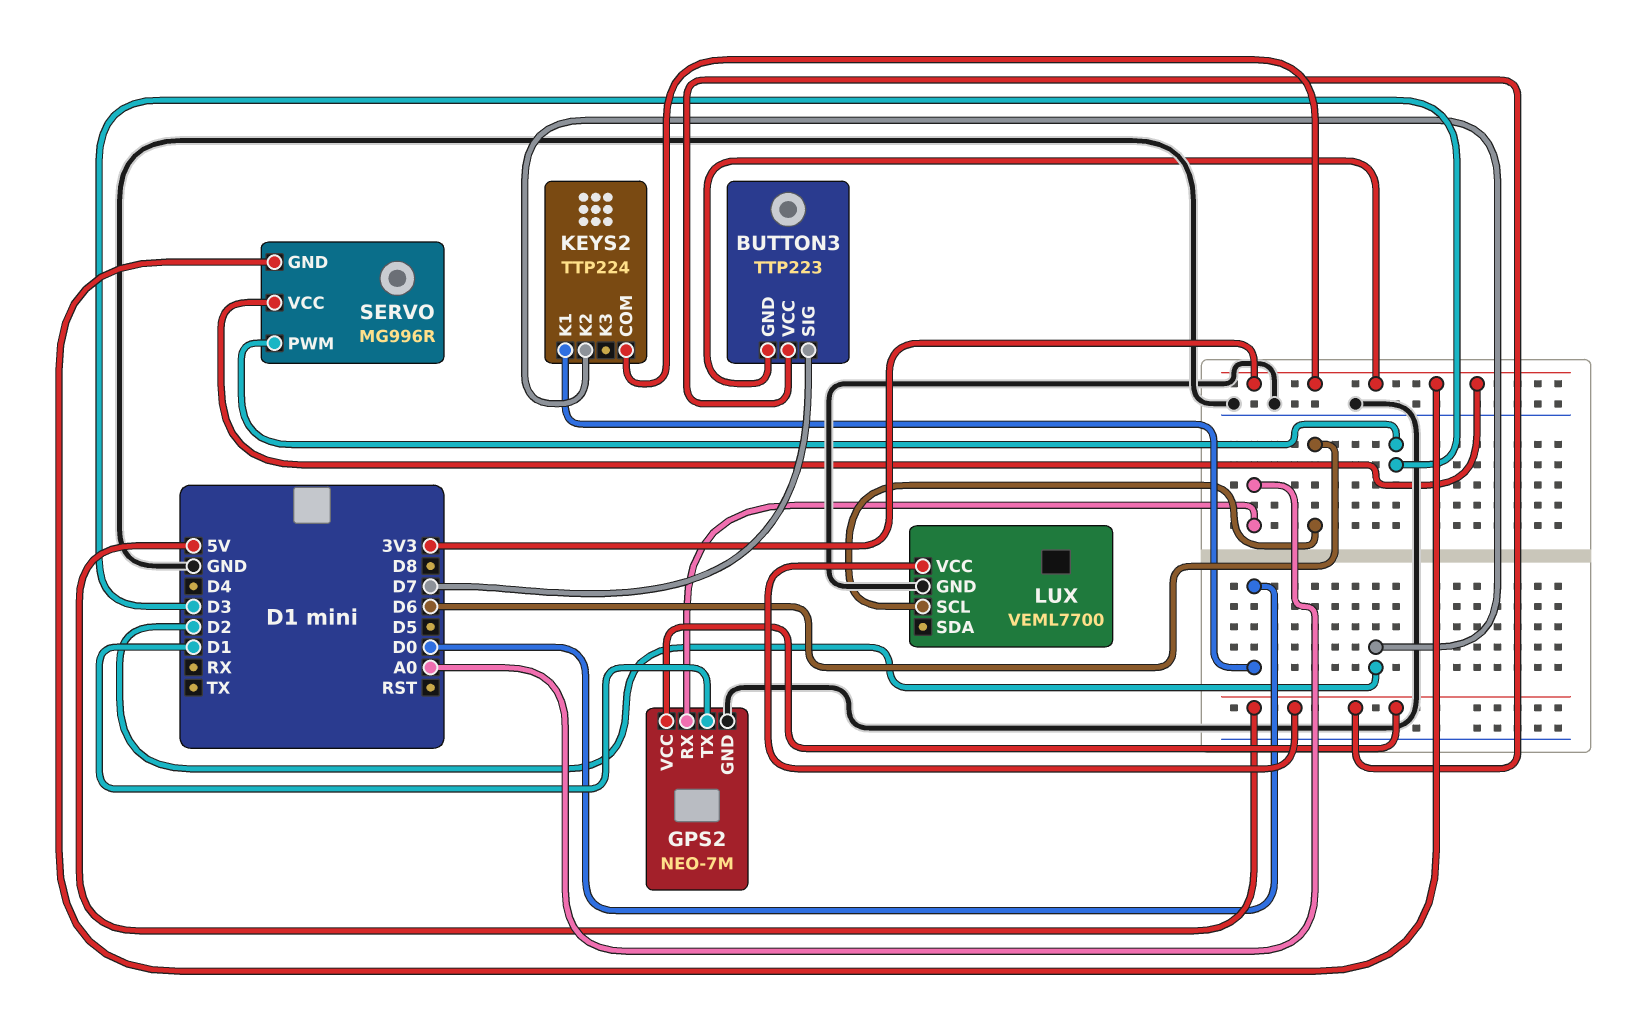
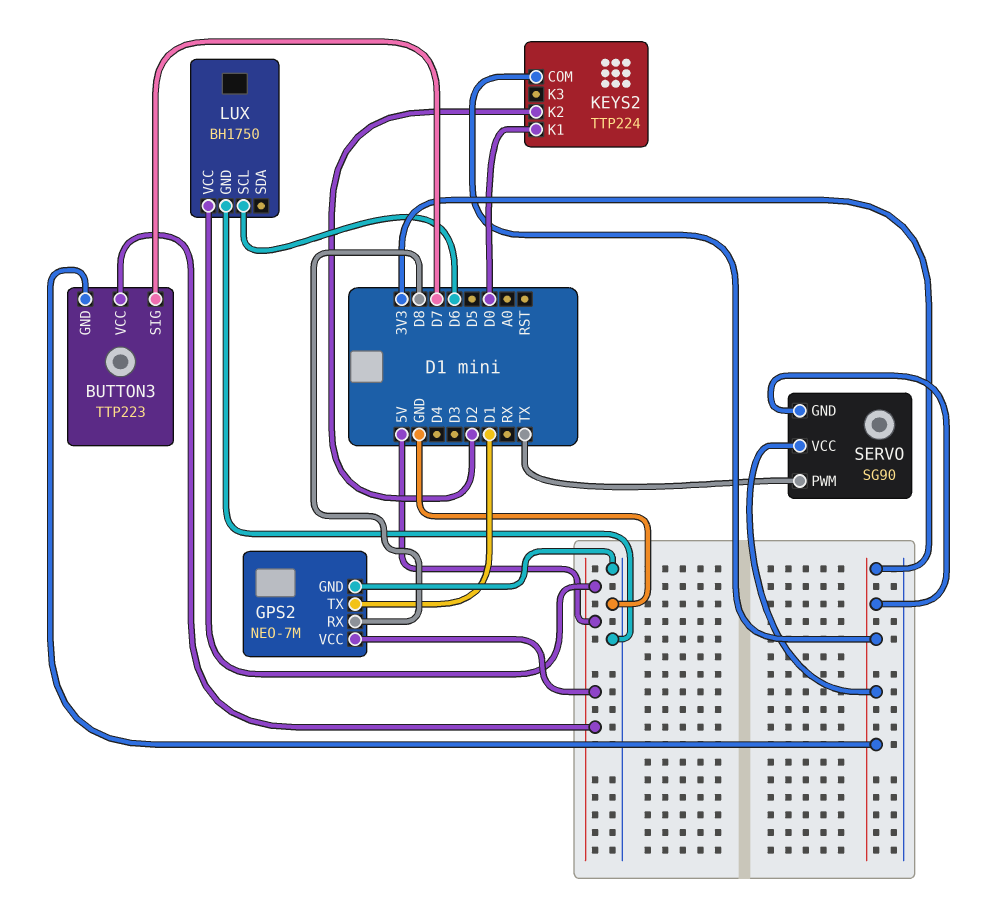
GPS2 pin RX: A0 -> D8
LUX: VEML7700 -> BH1750
SERVO: MG996R -> SG90
SERVO pin PWM: D3 -> TX

